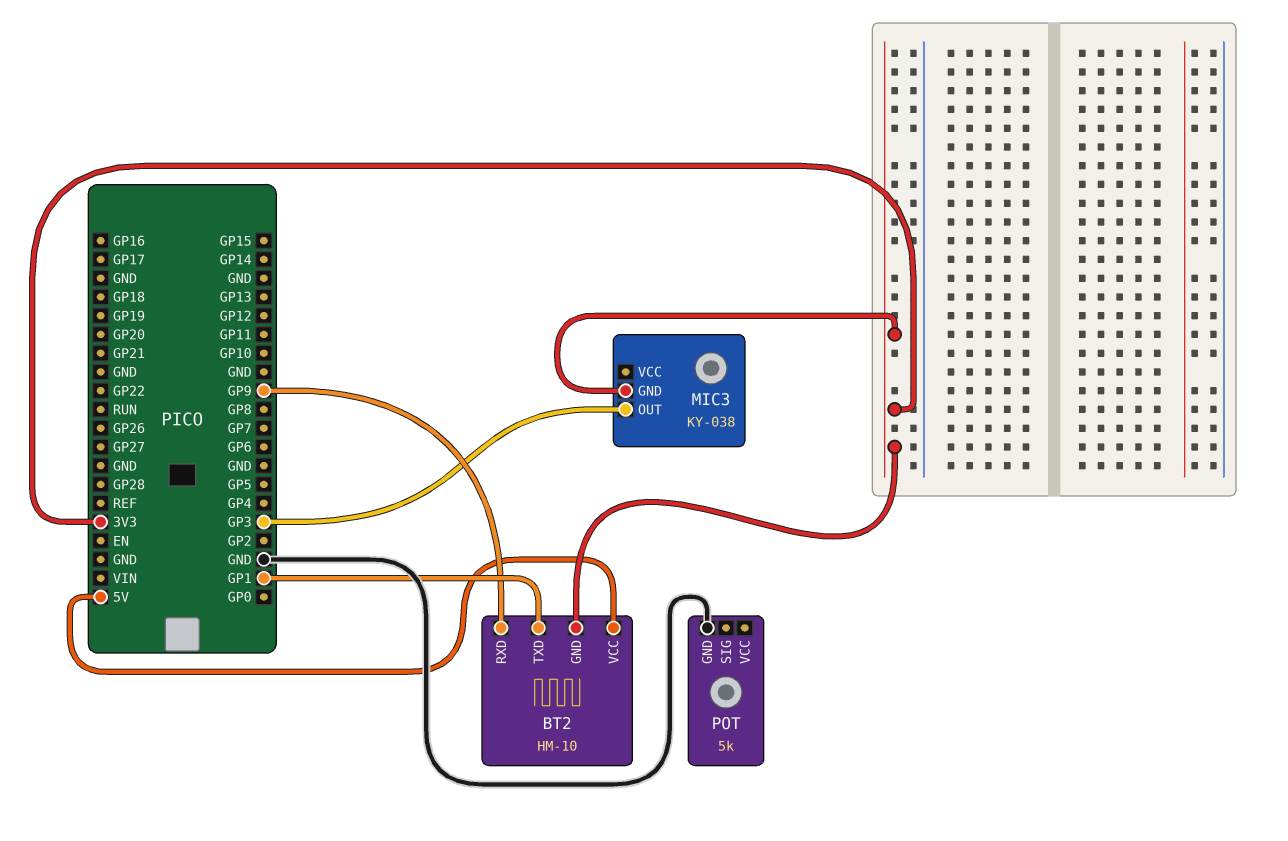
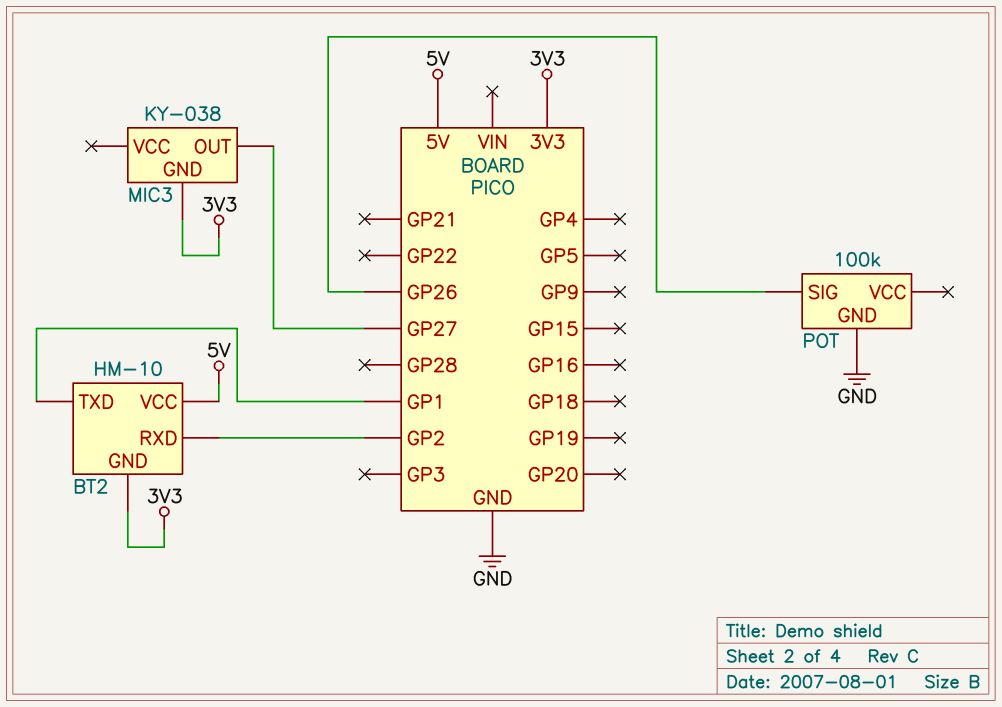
BT2 pin RXD: GP9 -> GP2
MIC3 pin OUT: GP3 -> GP27
POT: 5k -> 100k
POT pin SIG: none -> GP26

